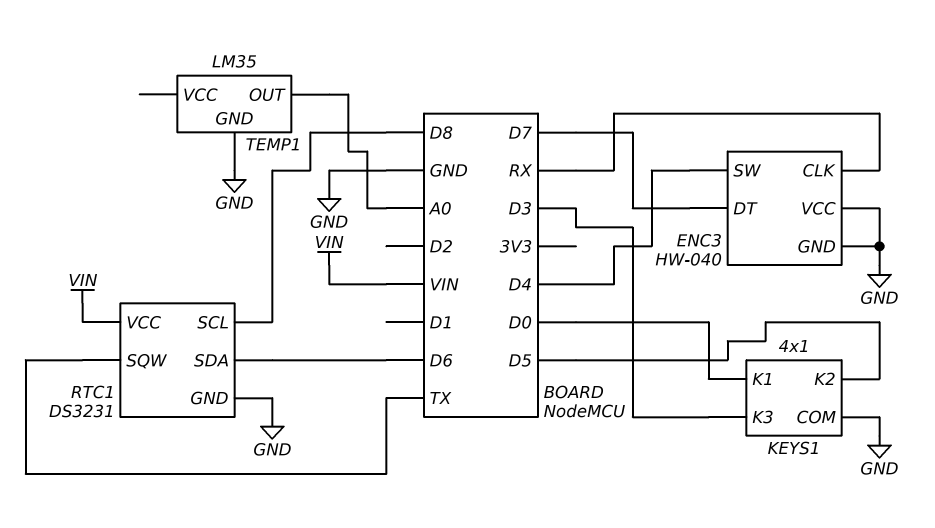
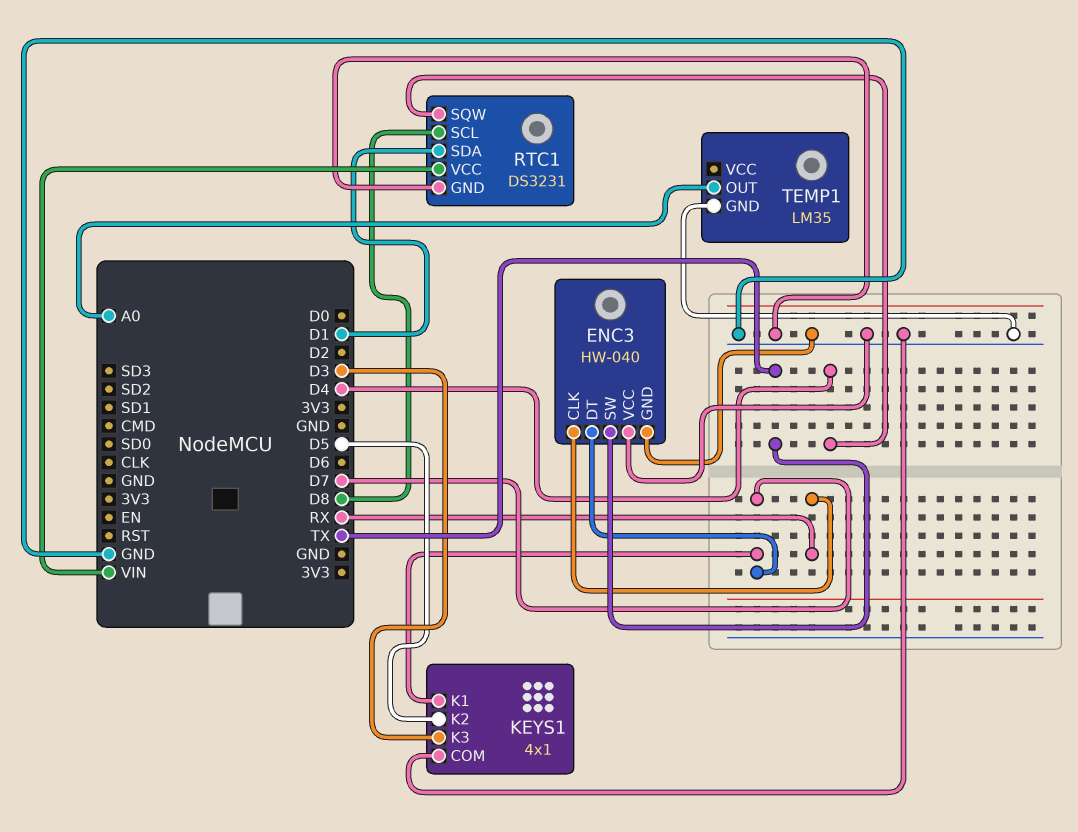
ENC3 pin SW: D4 -> TX
KEYS1 pin K1: D0 -> D7
RTC1 pin SDA: D6 -> D1
RTC1 pin SQW: TX -> D4

